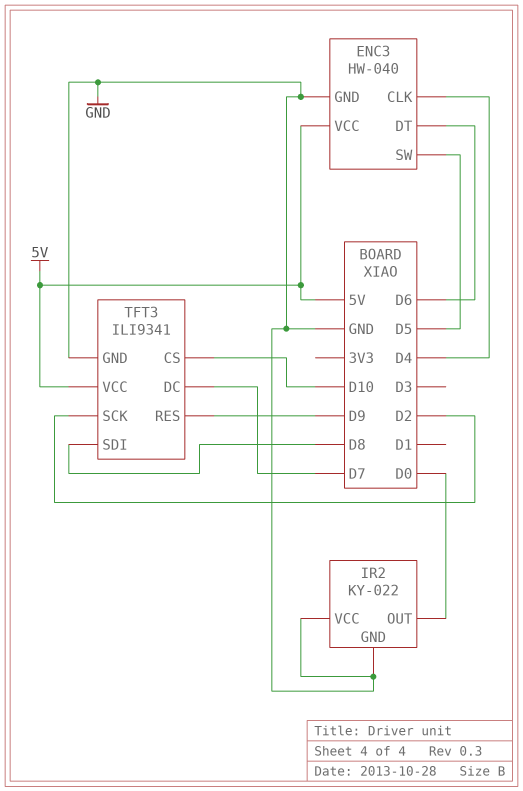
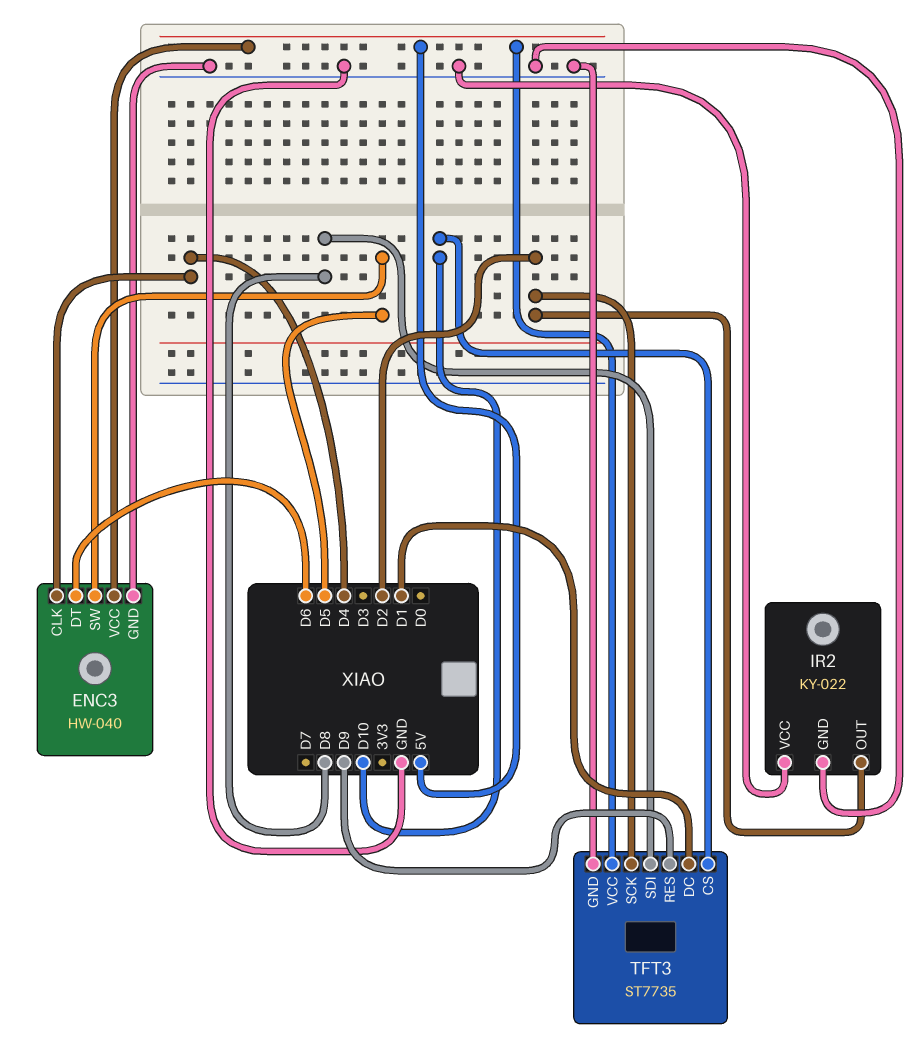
IR2 pin OUT: D0 -> D2
TFT3: ILI9341 -> ST7735
TFT3 pin DC: D7 -> D1

